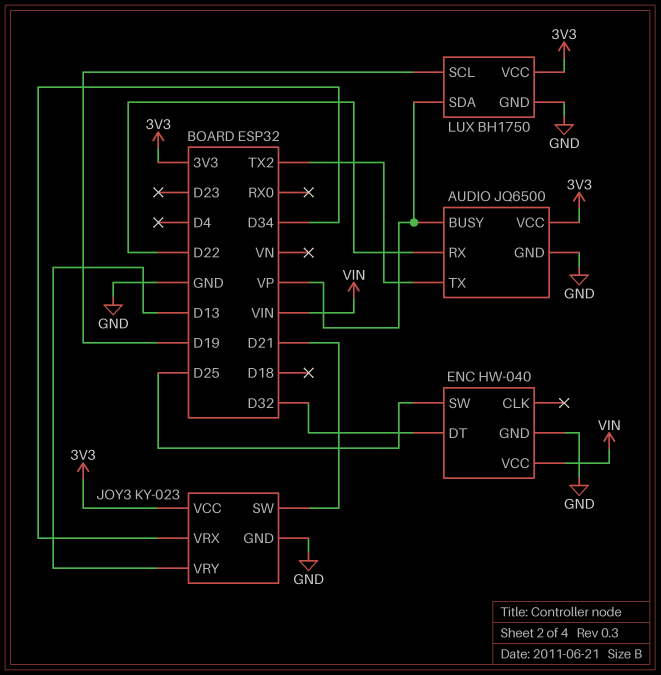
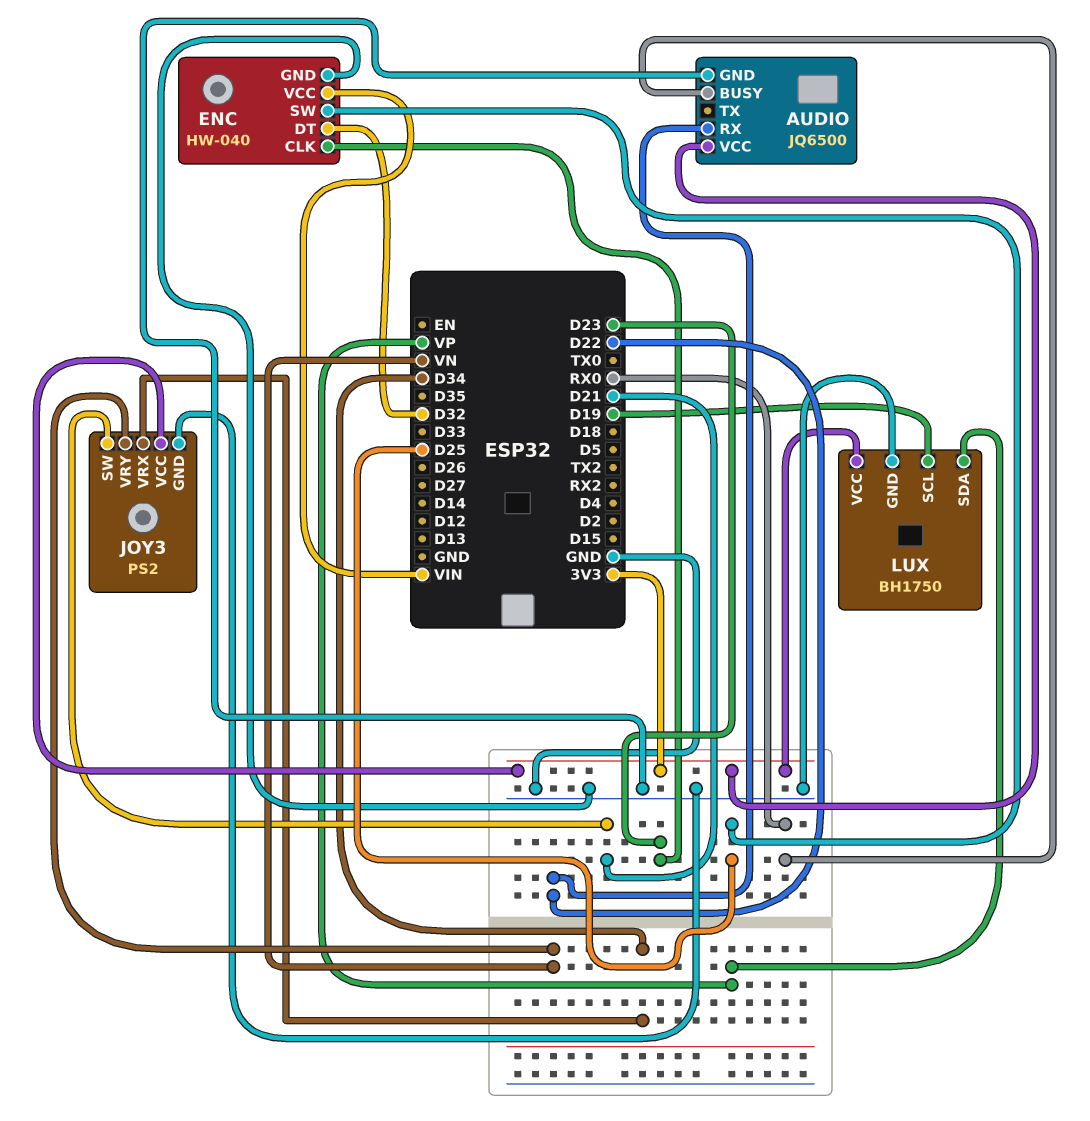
AUDIO pin BUSY: VP -> RX0
AUDIO pin TX: TX2 -> none
ENC pin CLK: none -> D23
JOY3: KY-023 -> PS2
JOY3 pin VRY: D13 -> VN

